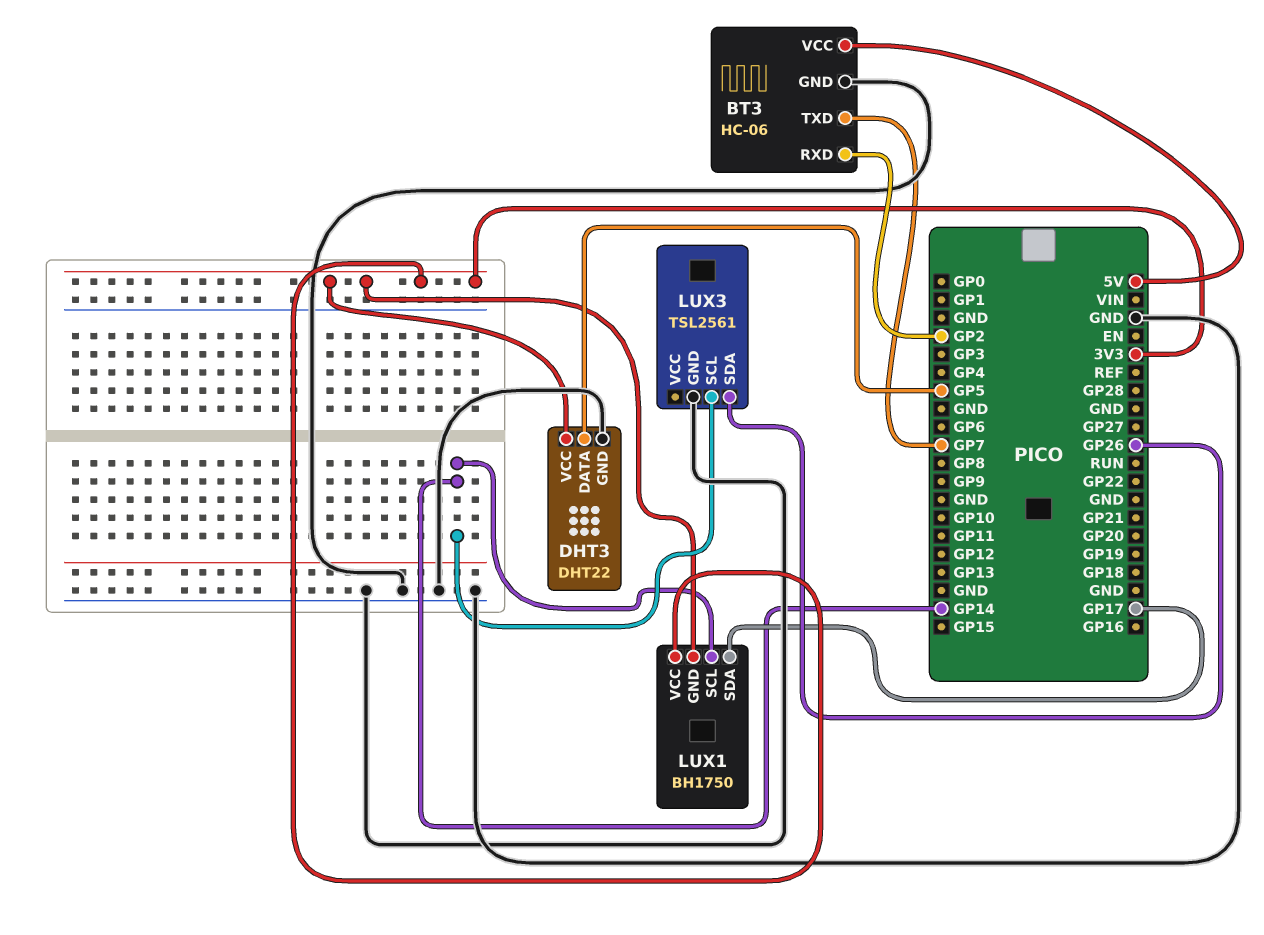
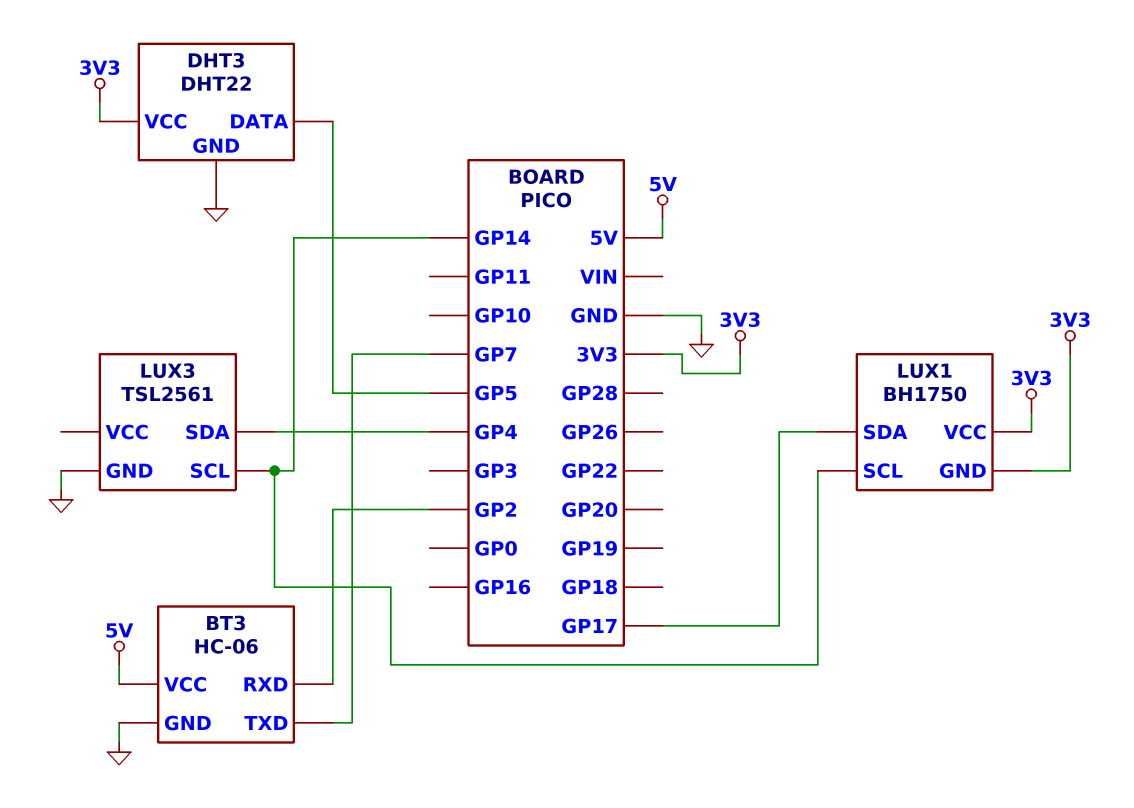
LUX3 pin SDA: GP26 -> GP4

